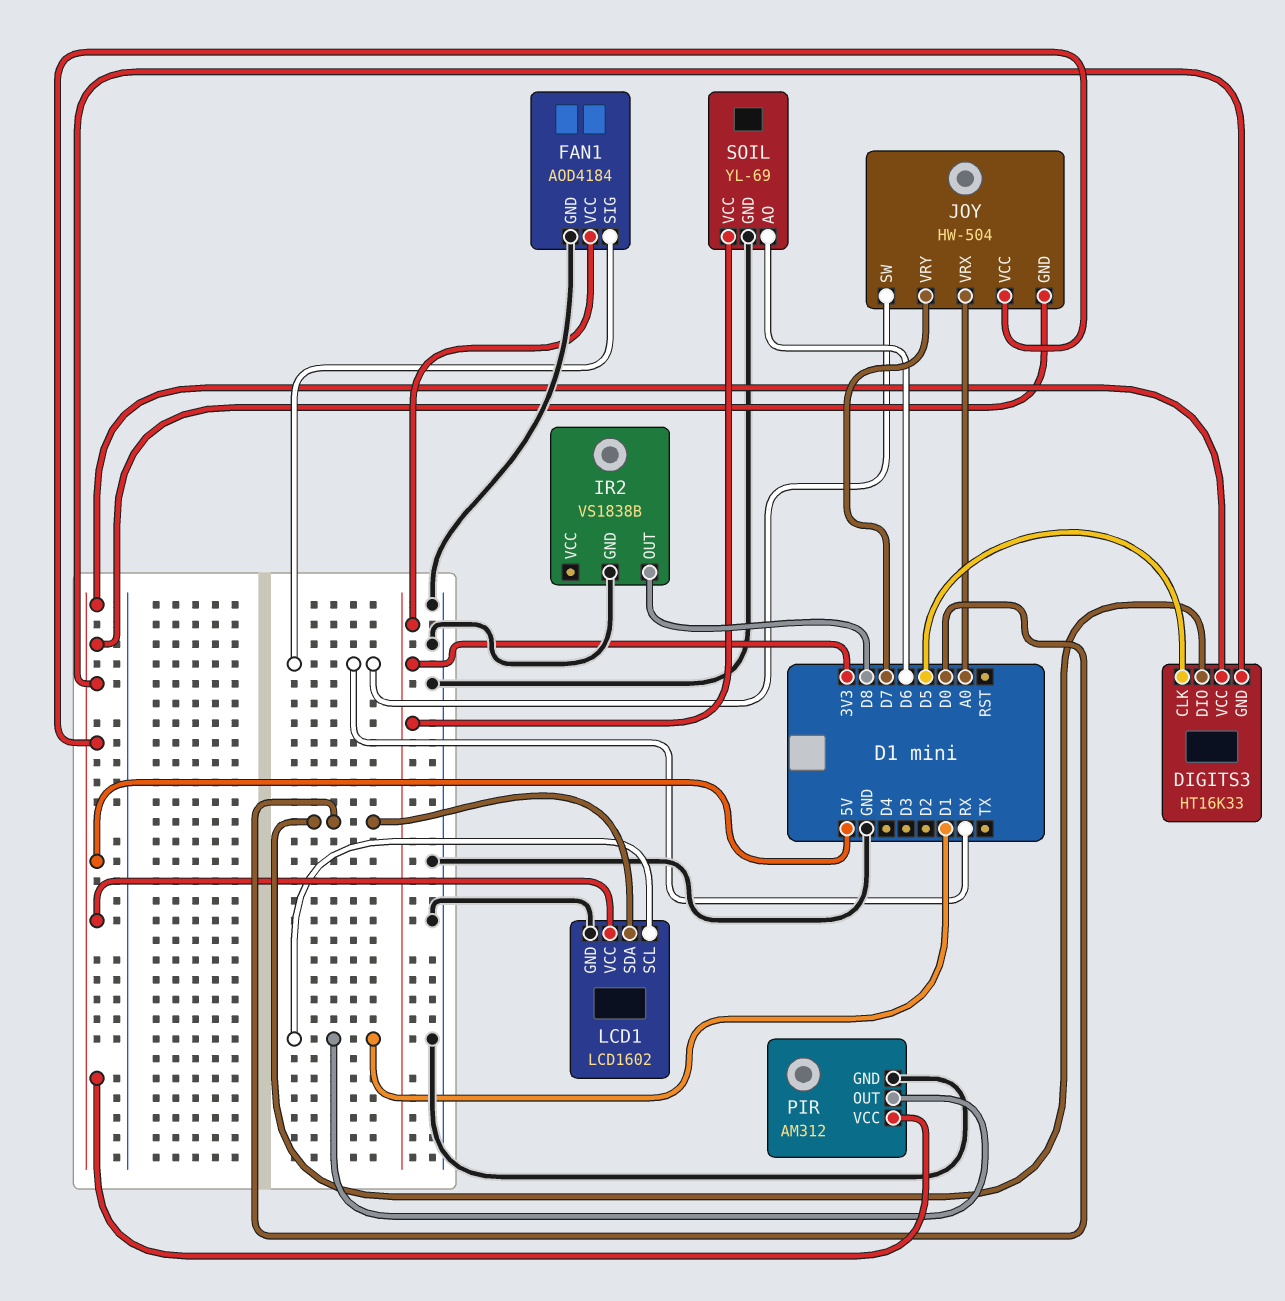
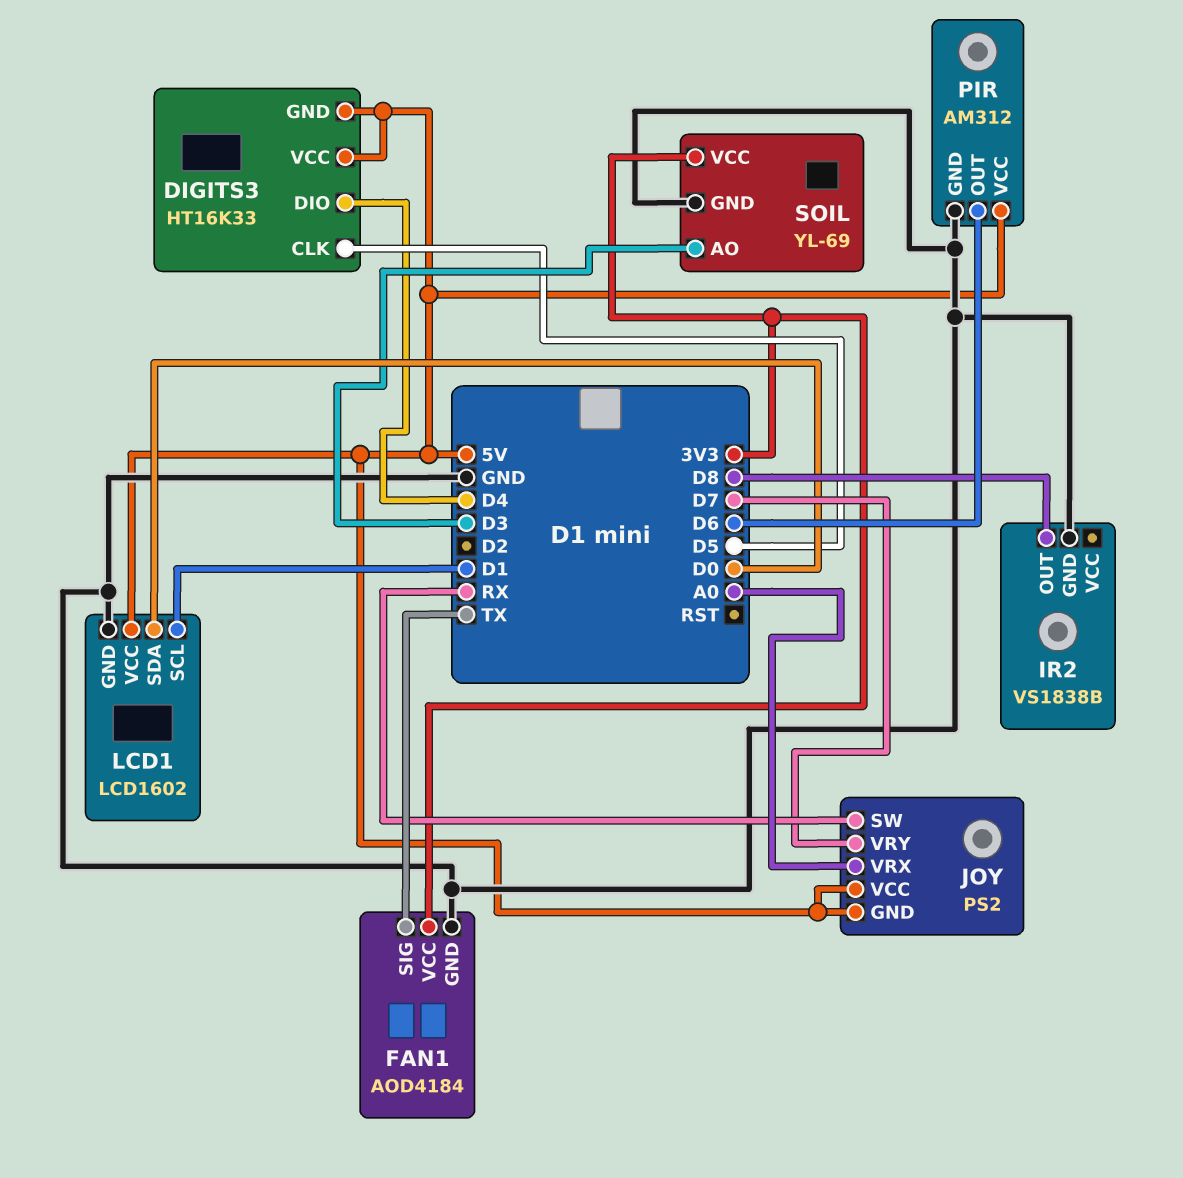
DIGITS3 pin DIO: D0 -> D4
FAN1 pin SIG: RX -> TX
JOY: HW-504 -> PS2
PIR pin OUT: D1 -> D6
SOIL pin AO: D6 -> D3

